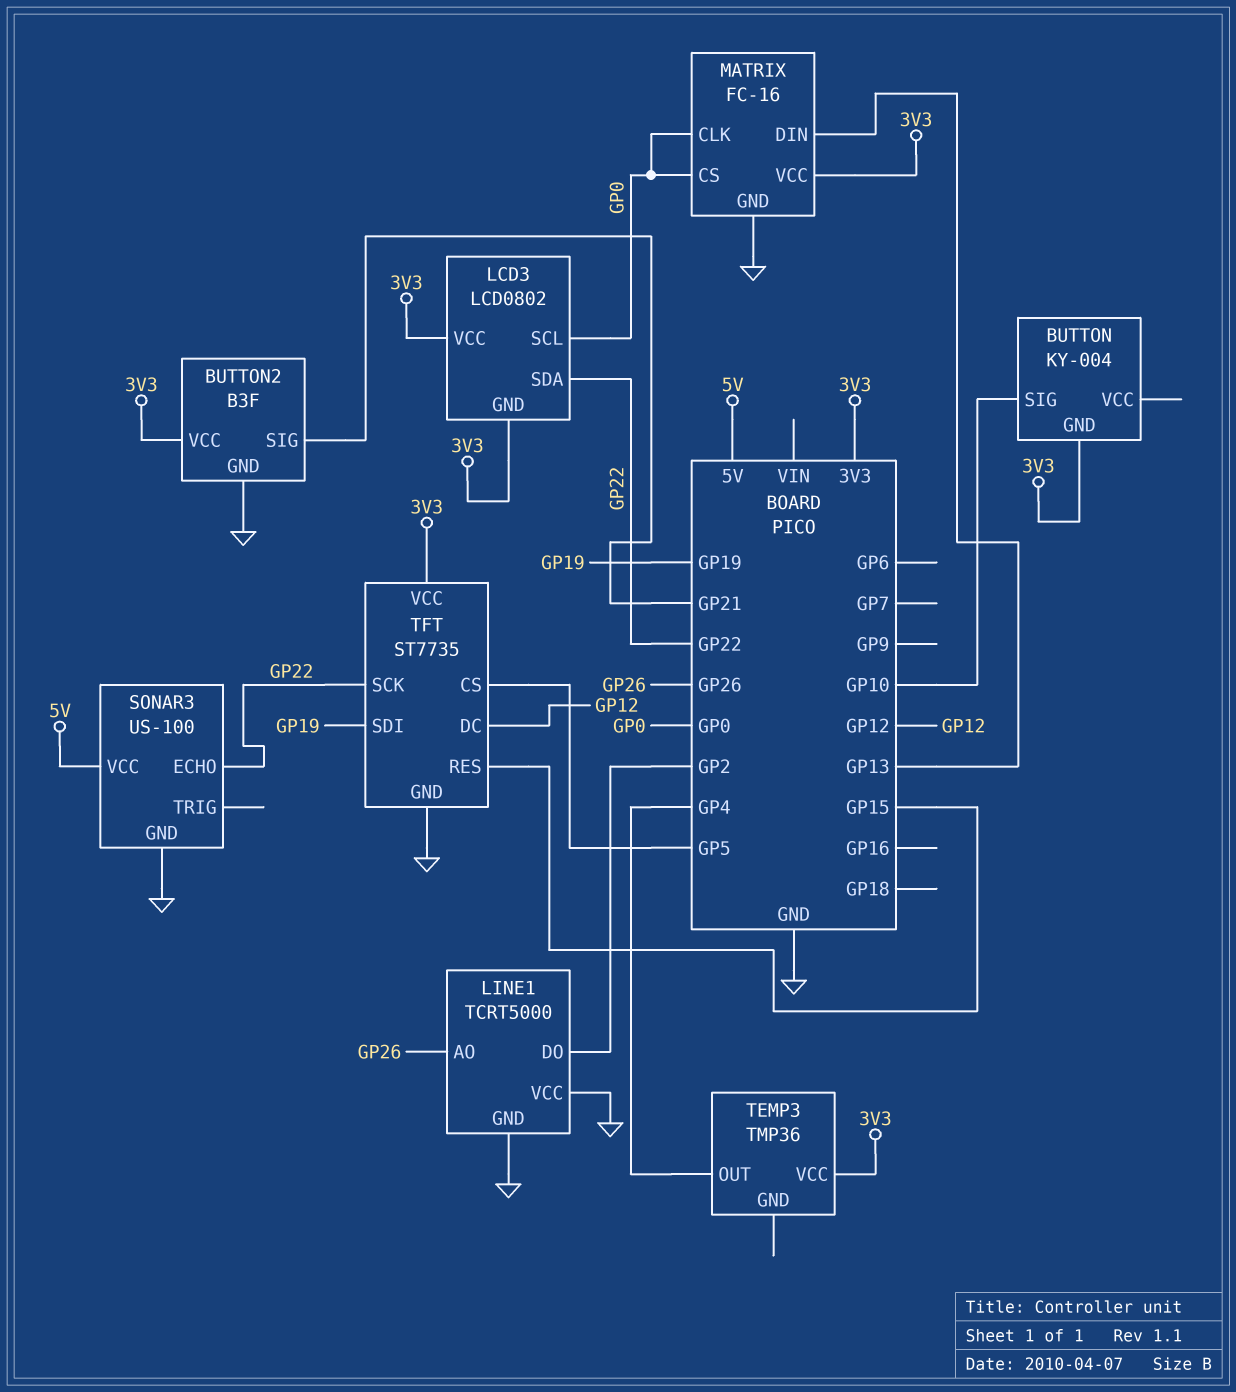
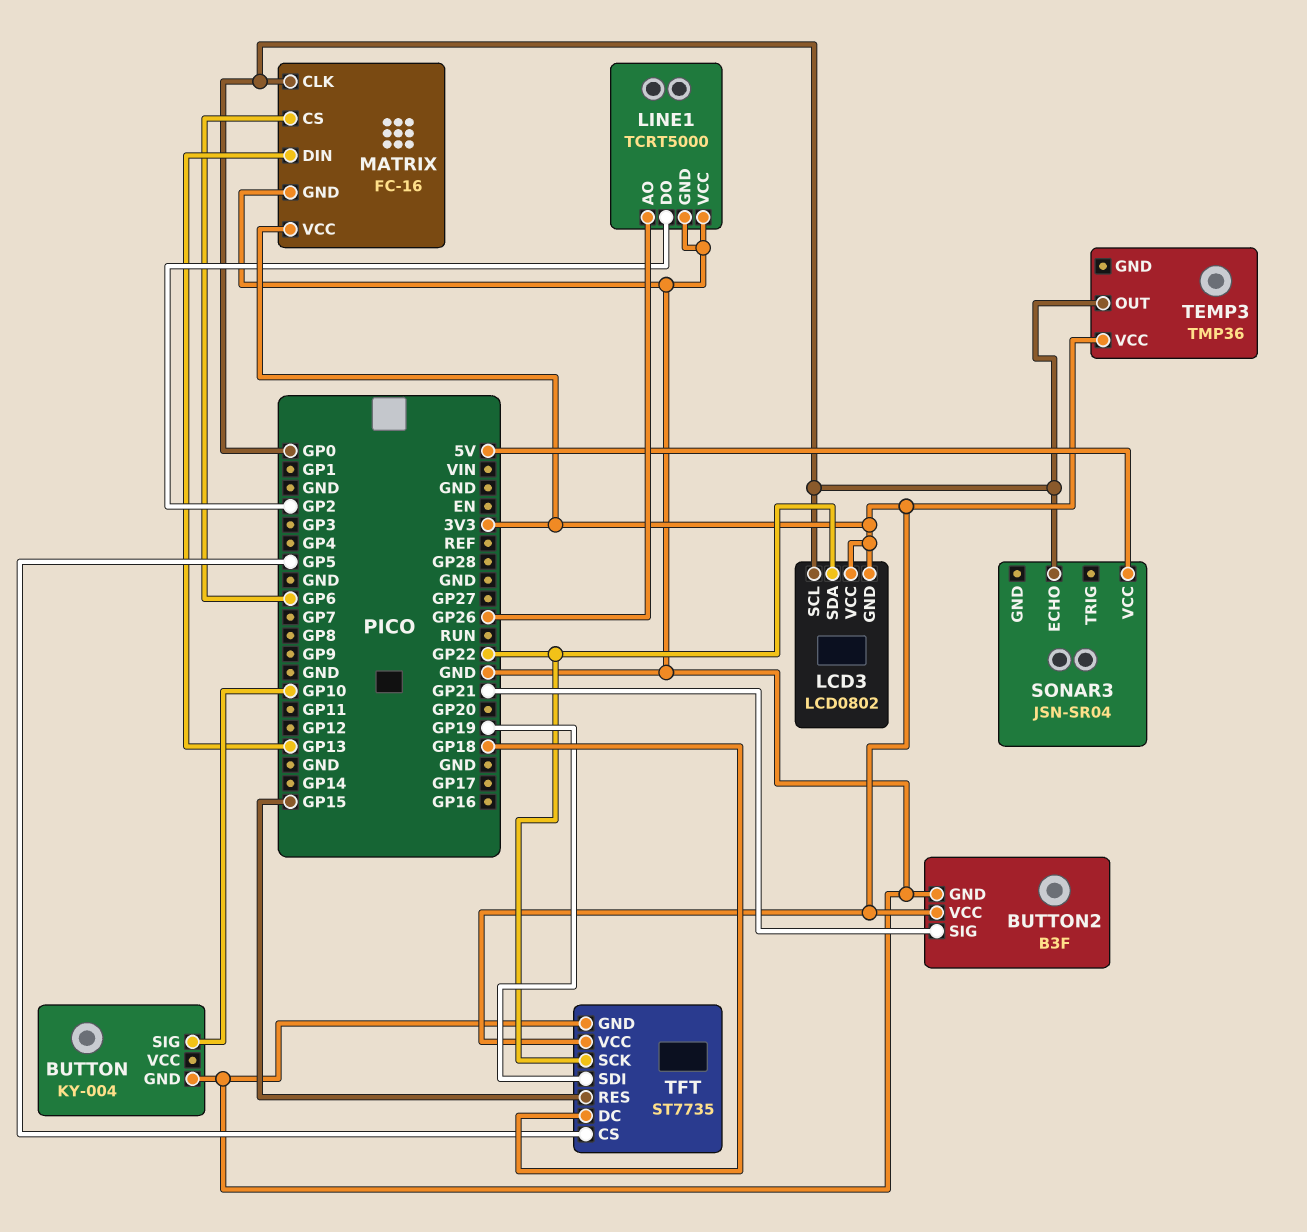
BUTTON pin GND: 3V3 -> GND
MATRIX pin CS: GP0 -> GP6
SONAR3: US-100 -> JSN-SR04
SONAR3 pin ECHO: GP22 -> GP0
SONAR3 pin GND: GND -> none
TEMP3 pin OUT: GP4 -> GP0
TFT pin DC: GP12 -> GP18

